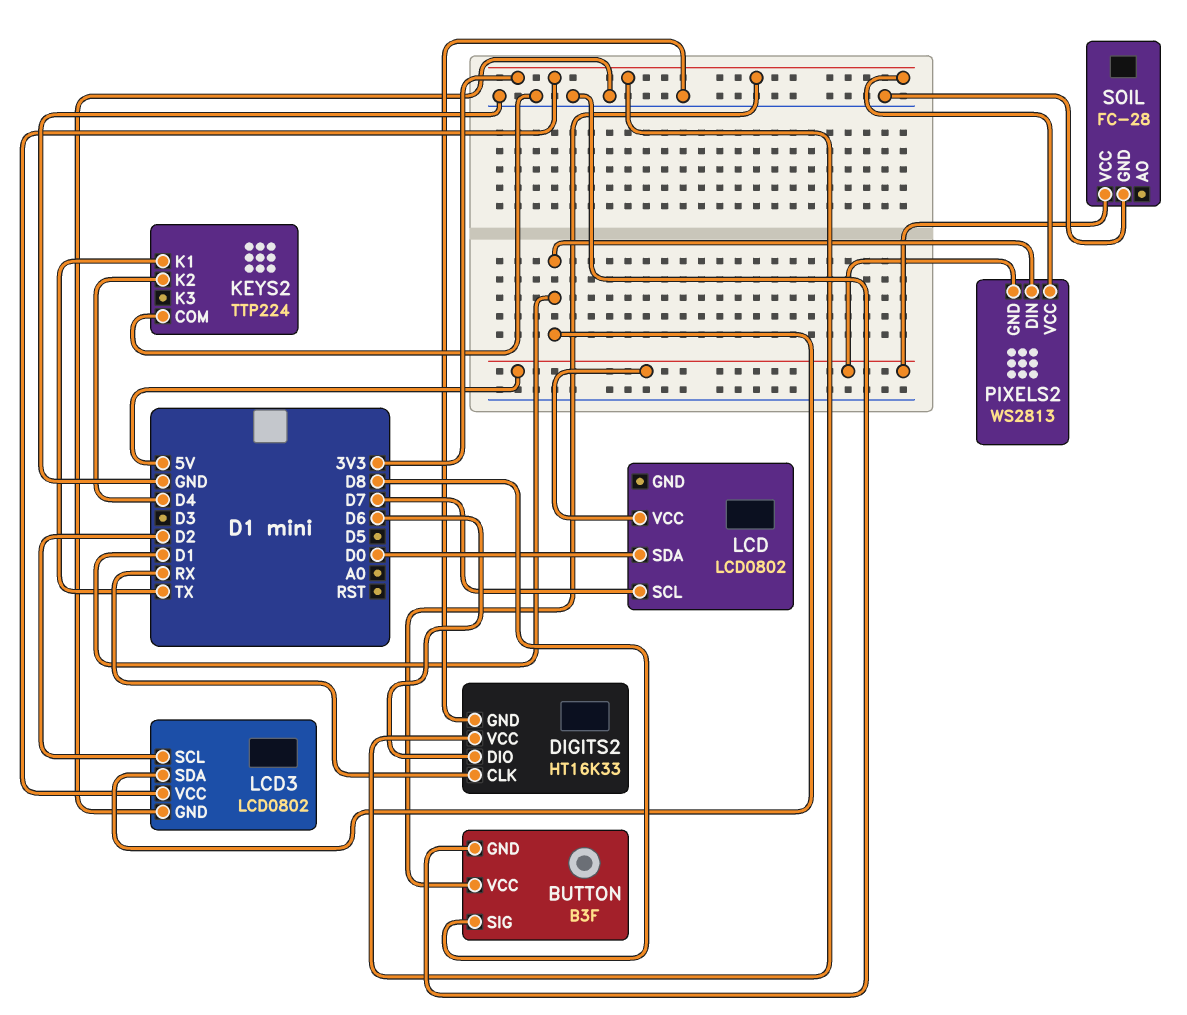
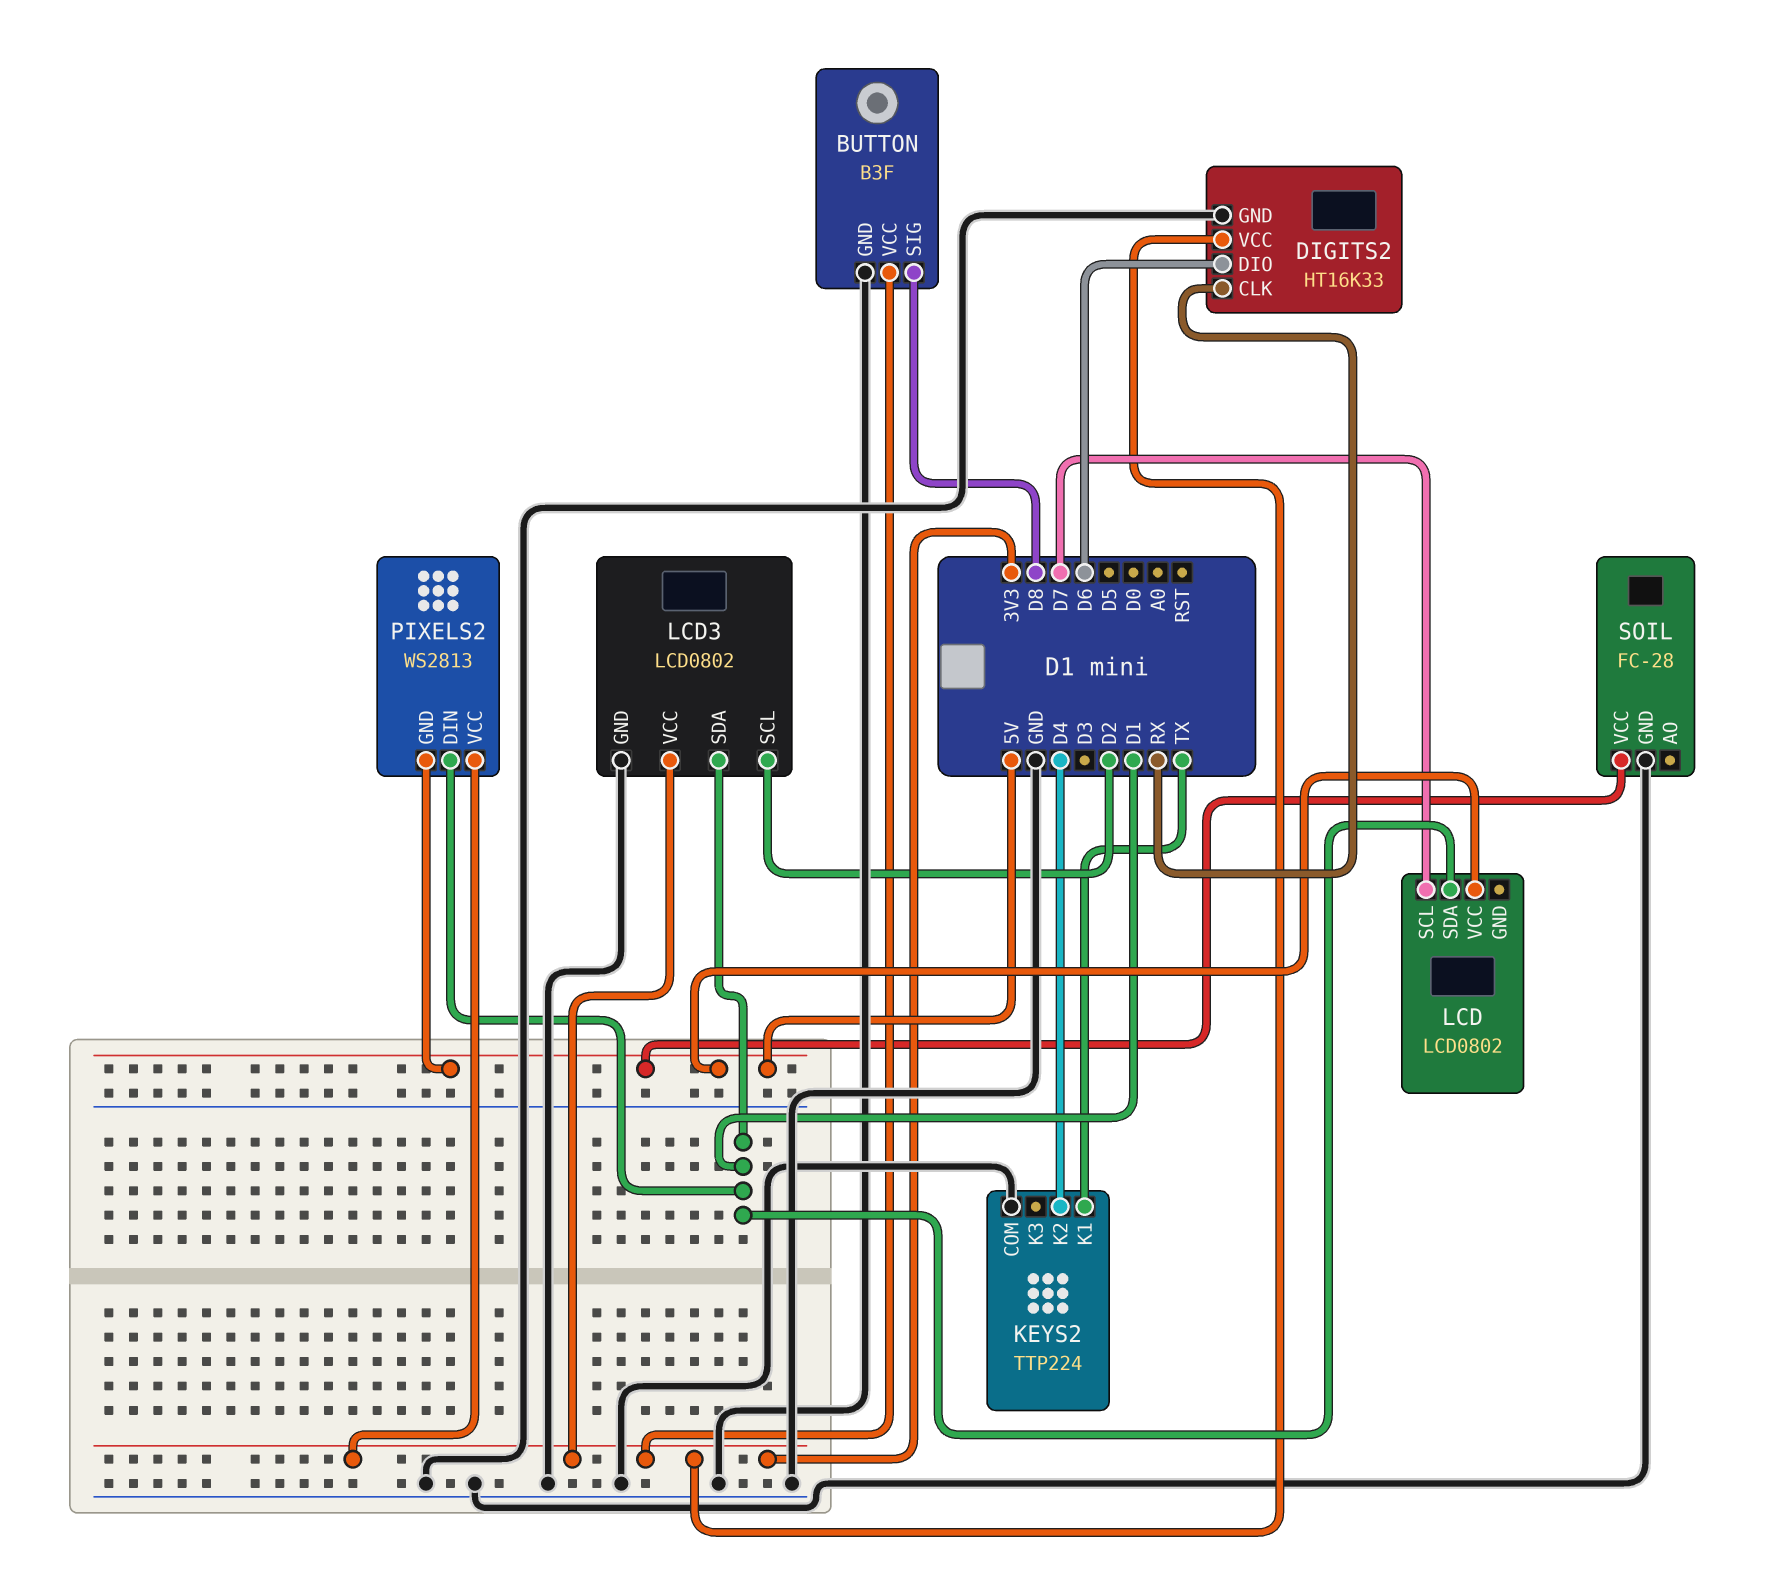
LCD pin SDA: D0 -> D1

